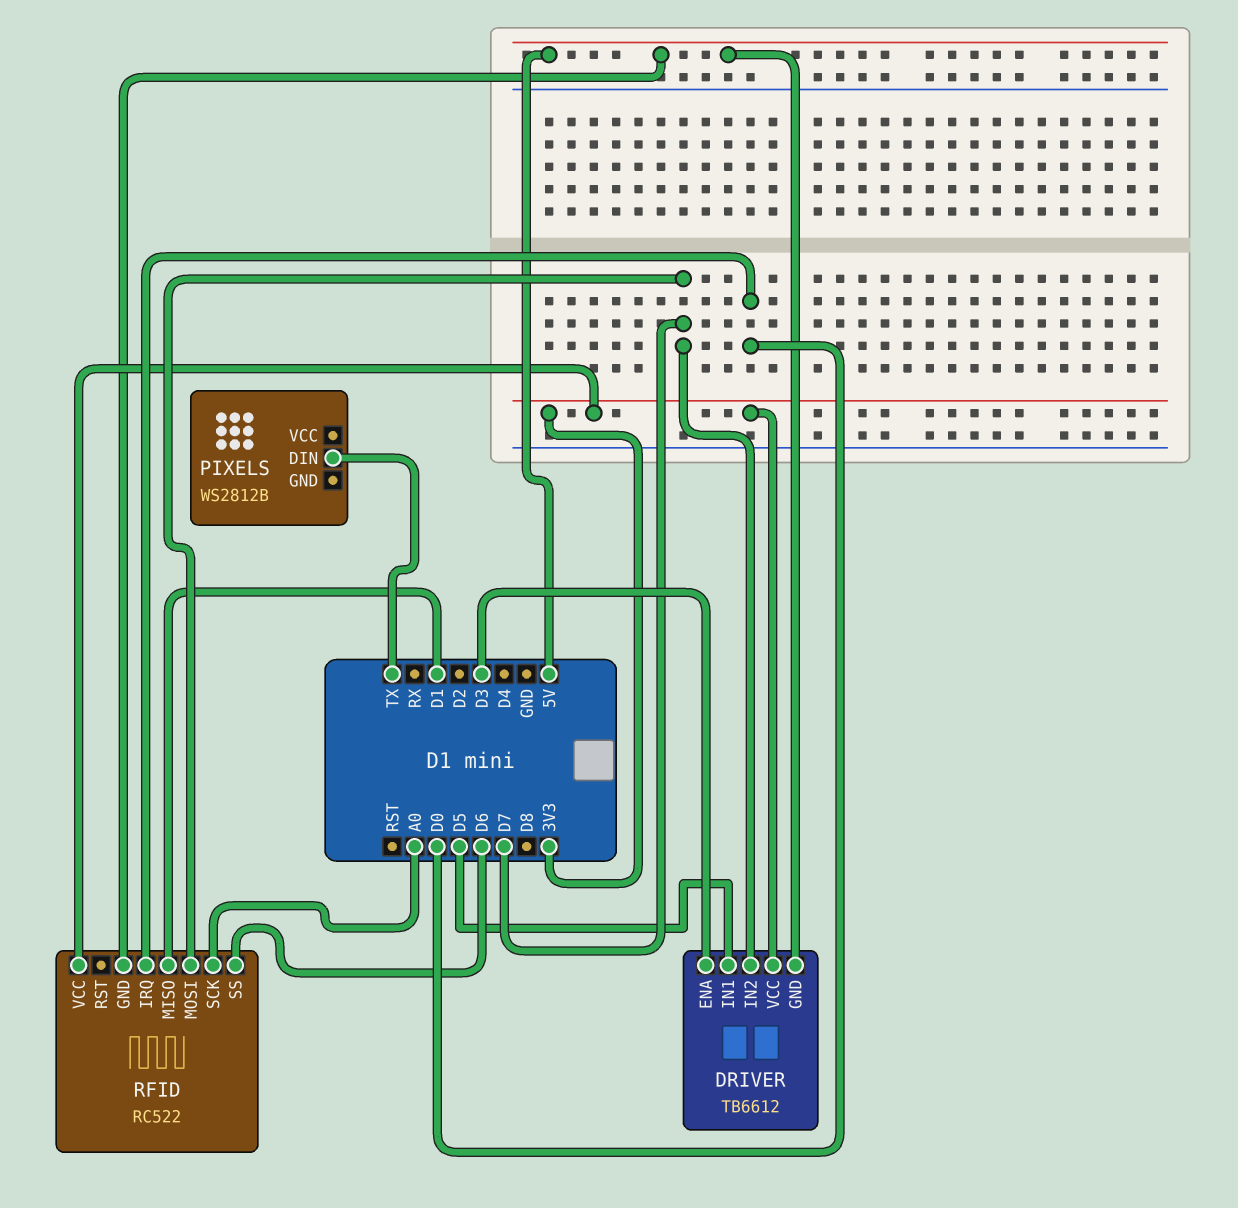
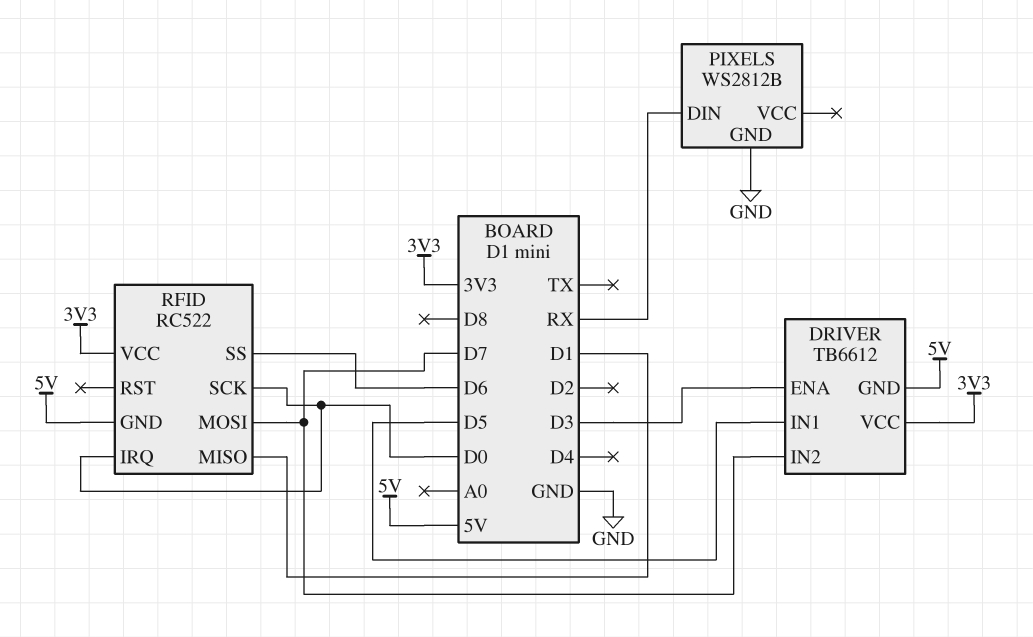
PIXELS pin DIN: TX -> RX
PIXELS pin GND: none -> GND
RFID pin SCK: A0 -> D0

